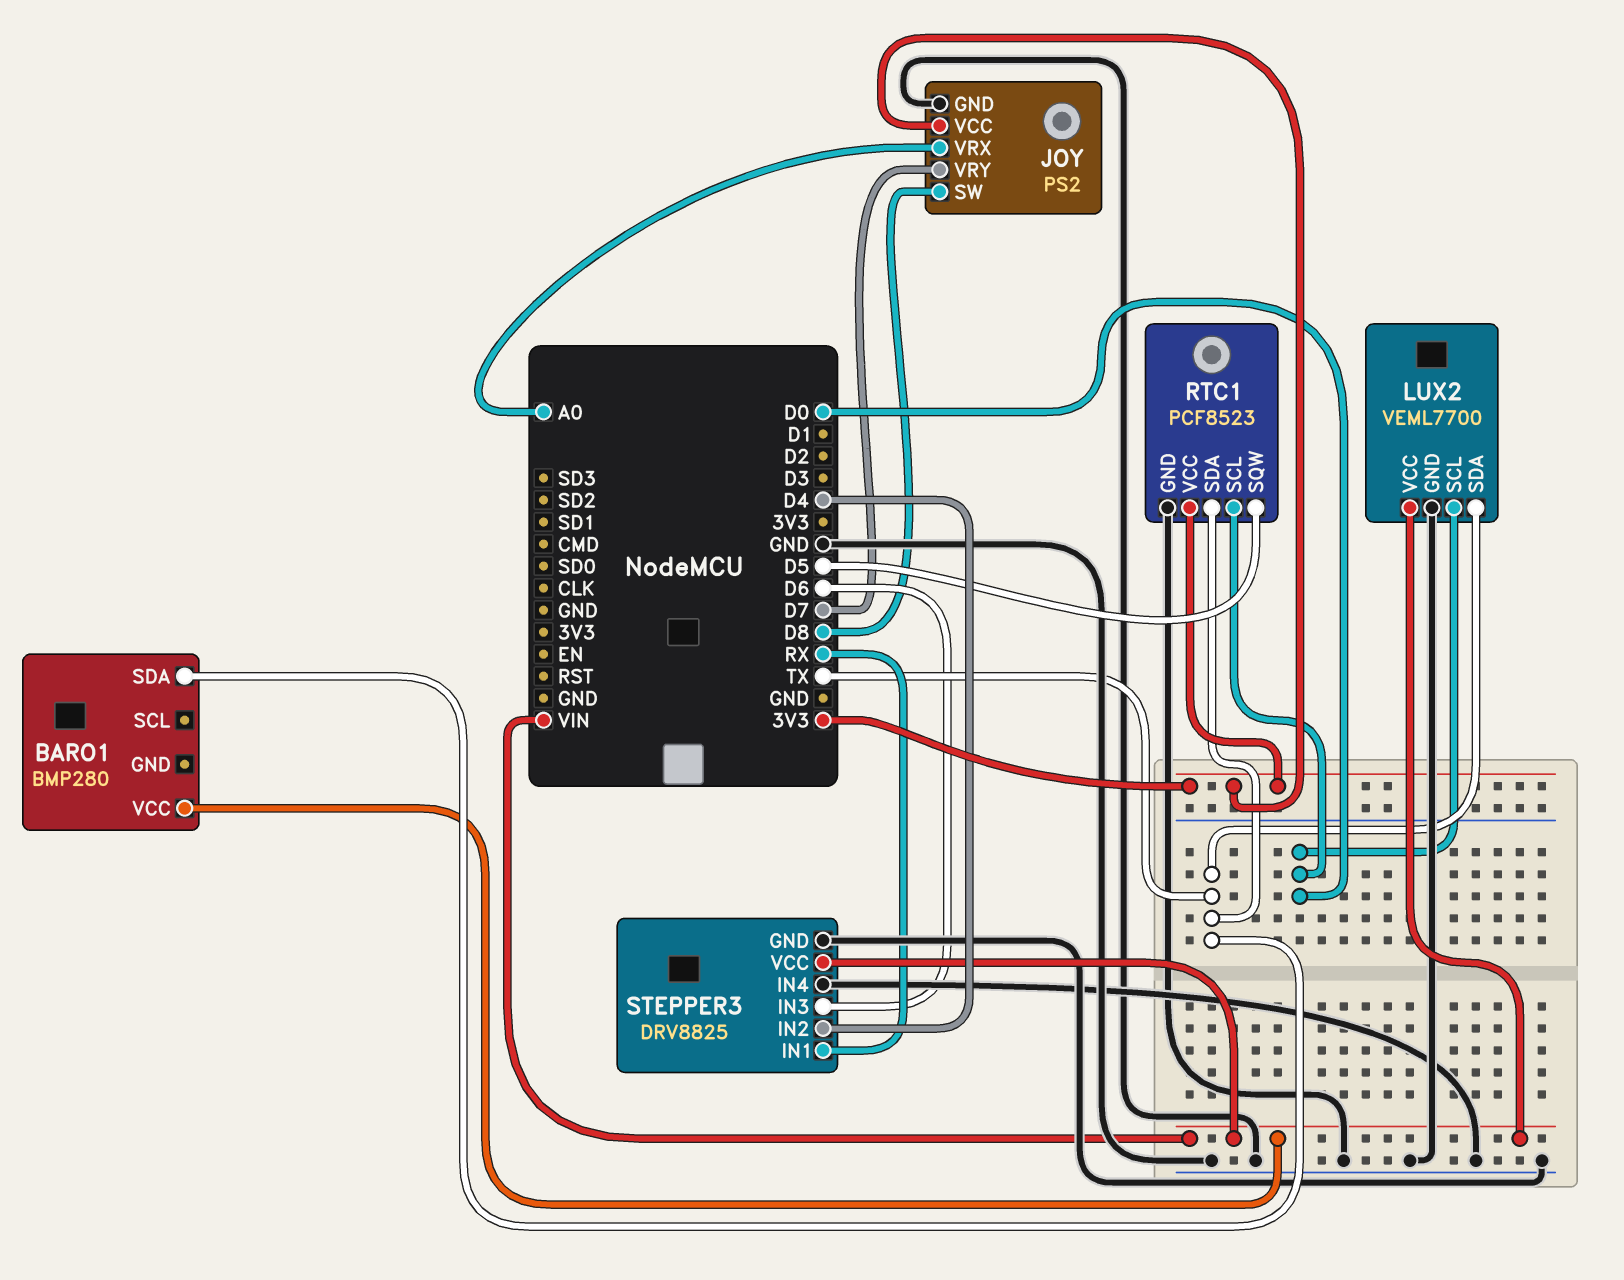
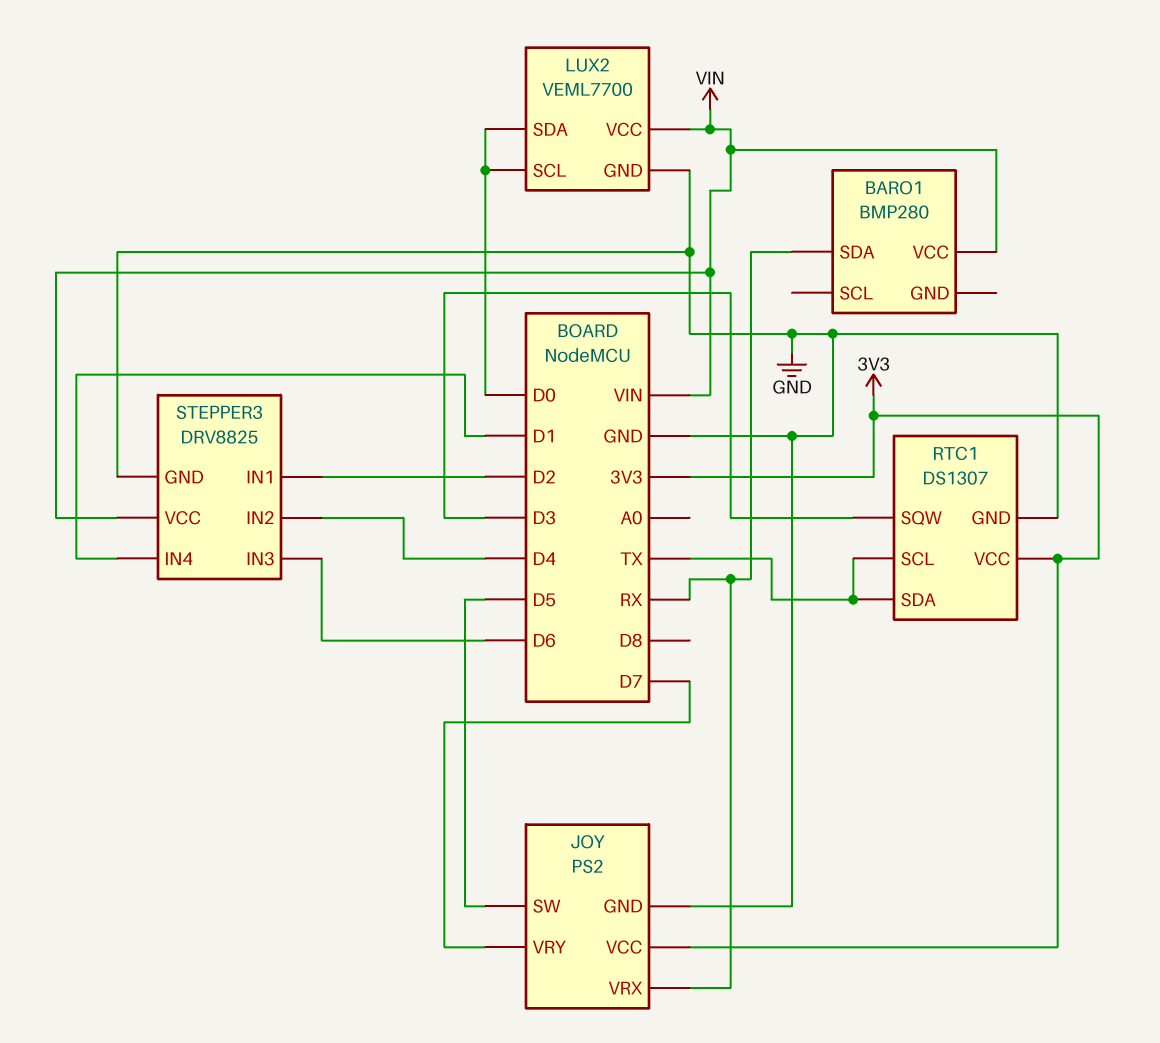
BARO1 pin SDA: TX -> RX
JOY pin SW: D8 -> D5
JOY pin VRX: A0 -> RX
LUX2 pin SDA: TX -> D0
RTC1: PCF8523 -> DS1307
RTC1 pin SCL: D0 -> TX
RTC1 pin SQW: D5 -> D3
STEPPER3 pin IN1: RX -> D2
STEPPER3 pin IN4: GND -> D1

